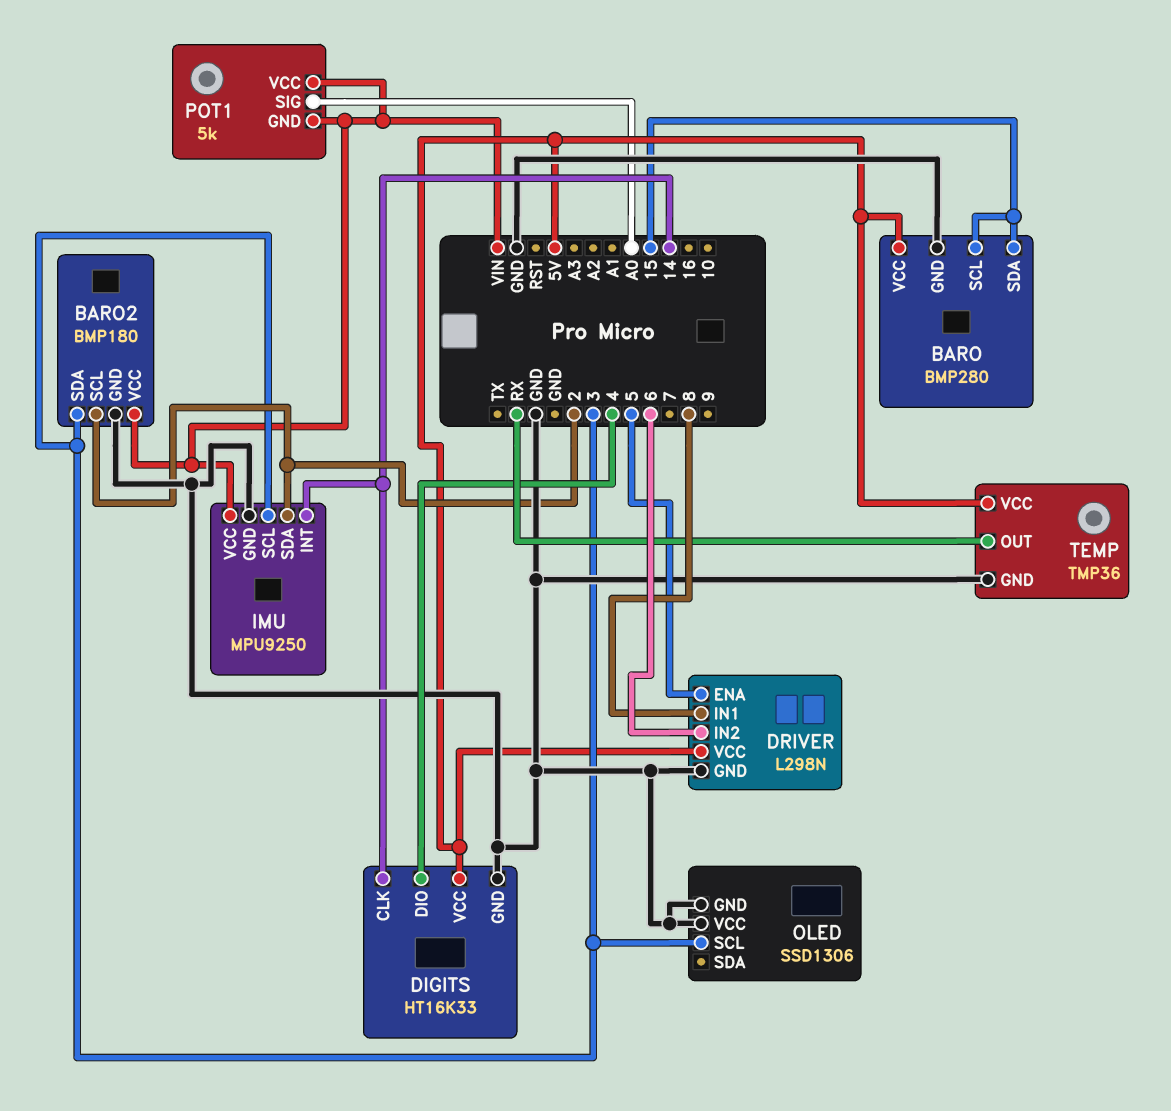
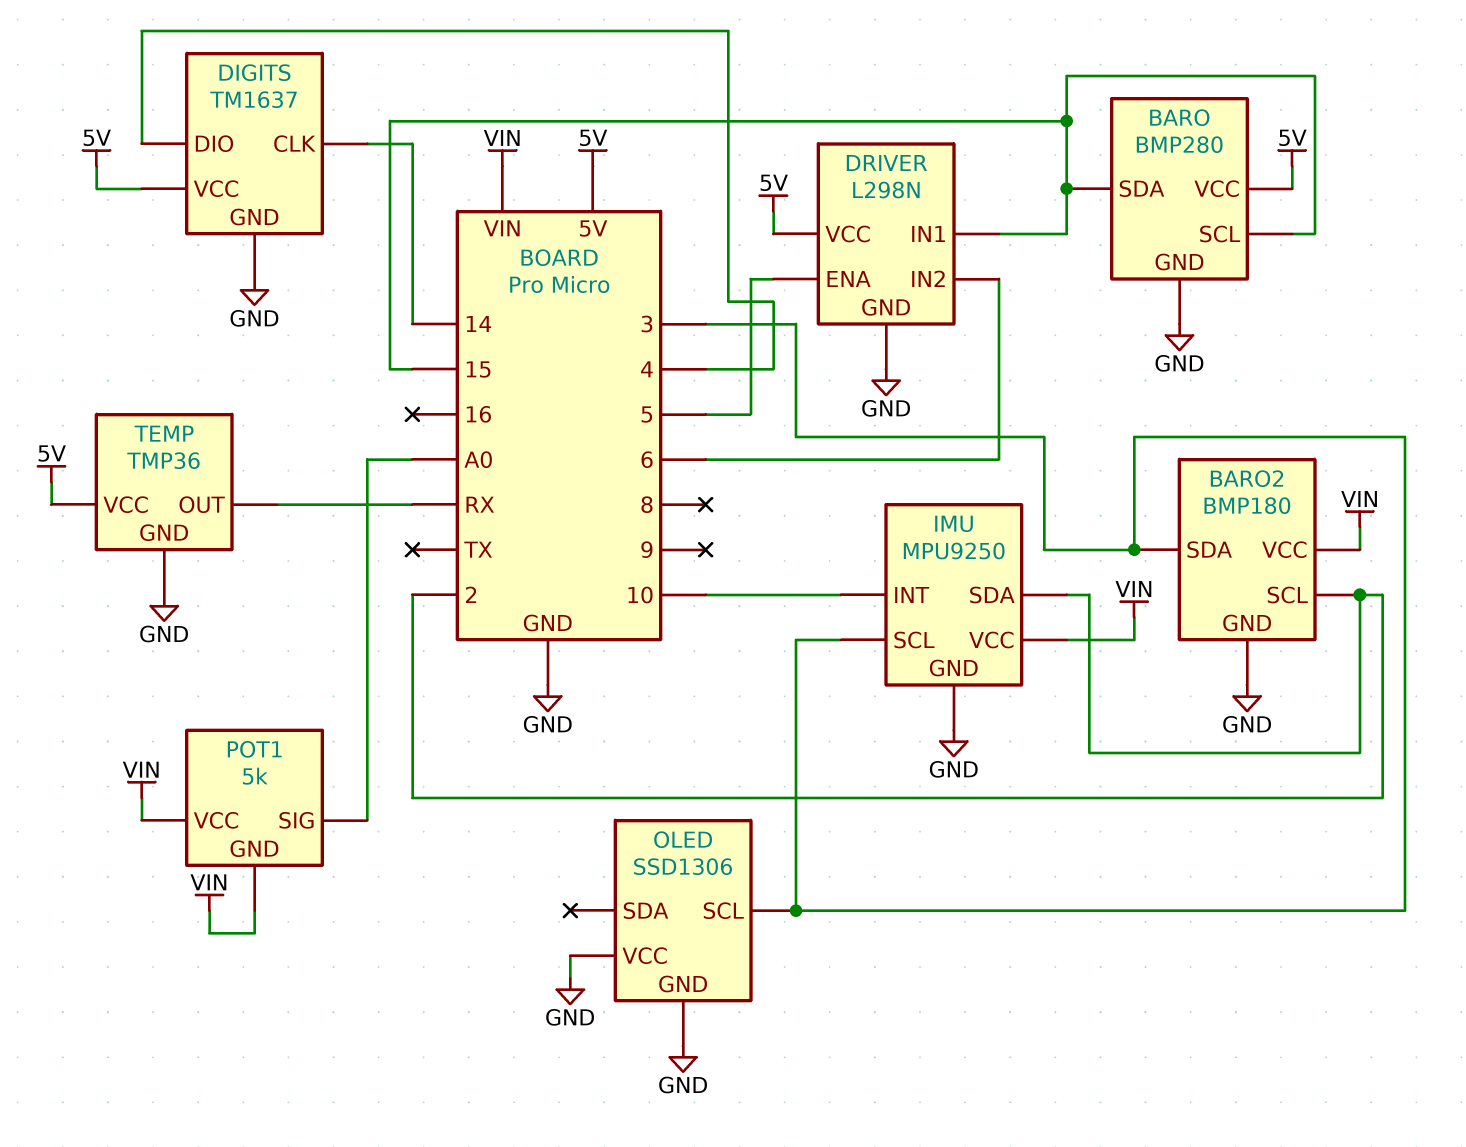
DIGITS: HT16K33 -> TM1637
DRIVER pin IN1: 8 -> 15
IMU pin INT: 14 -> 10

